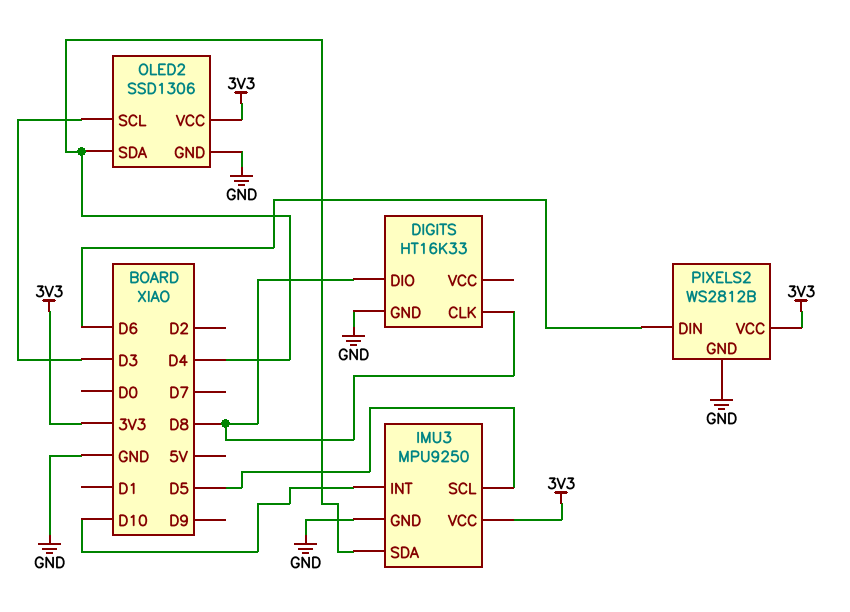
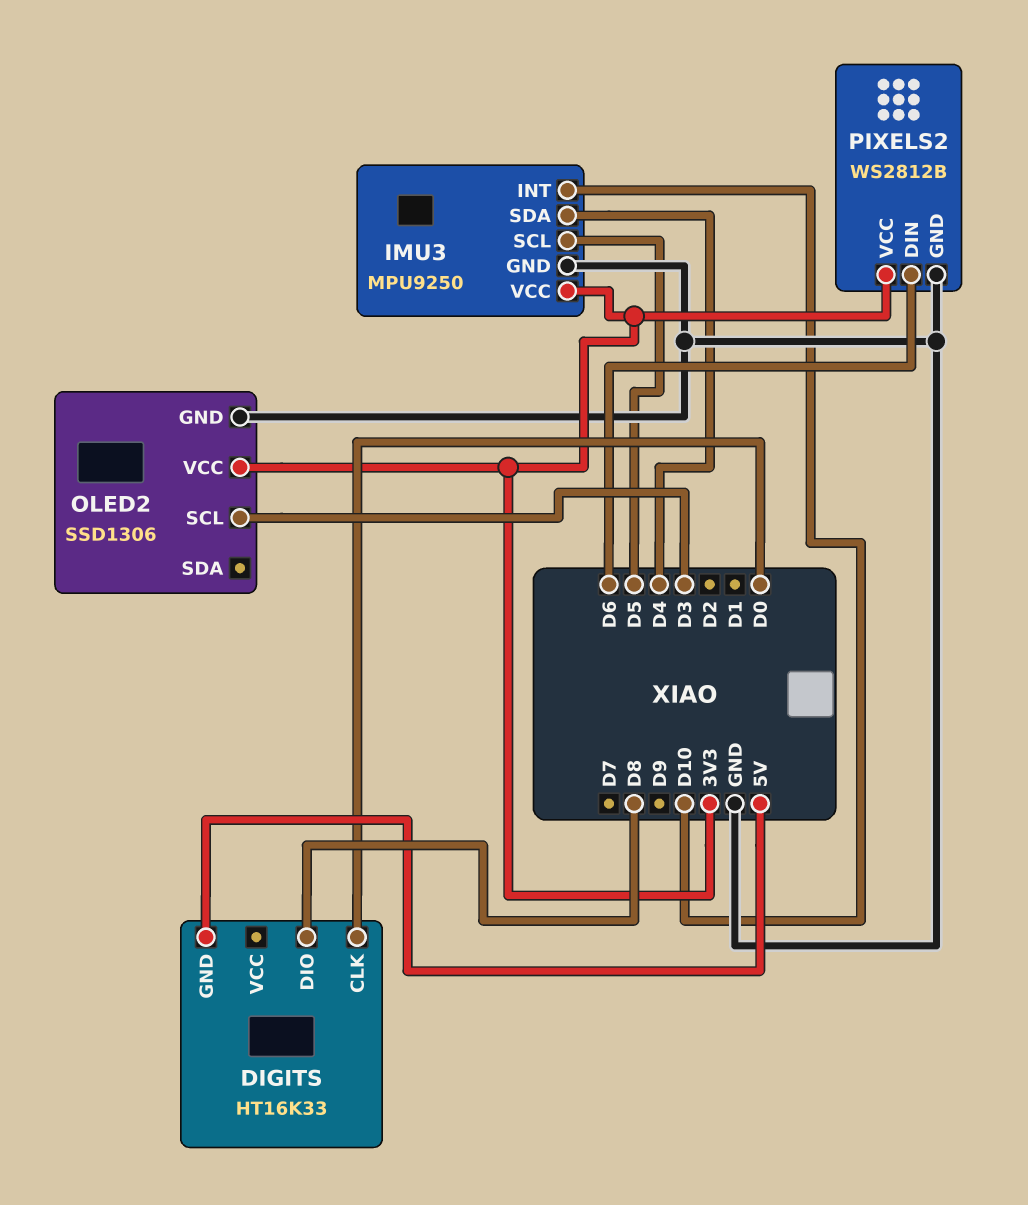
DIGITS pin CLK: D8 -> D0
DIGITS pin GND: GND -> 5V
OLED2 pin SDA: D4 -> none

